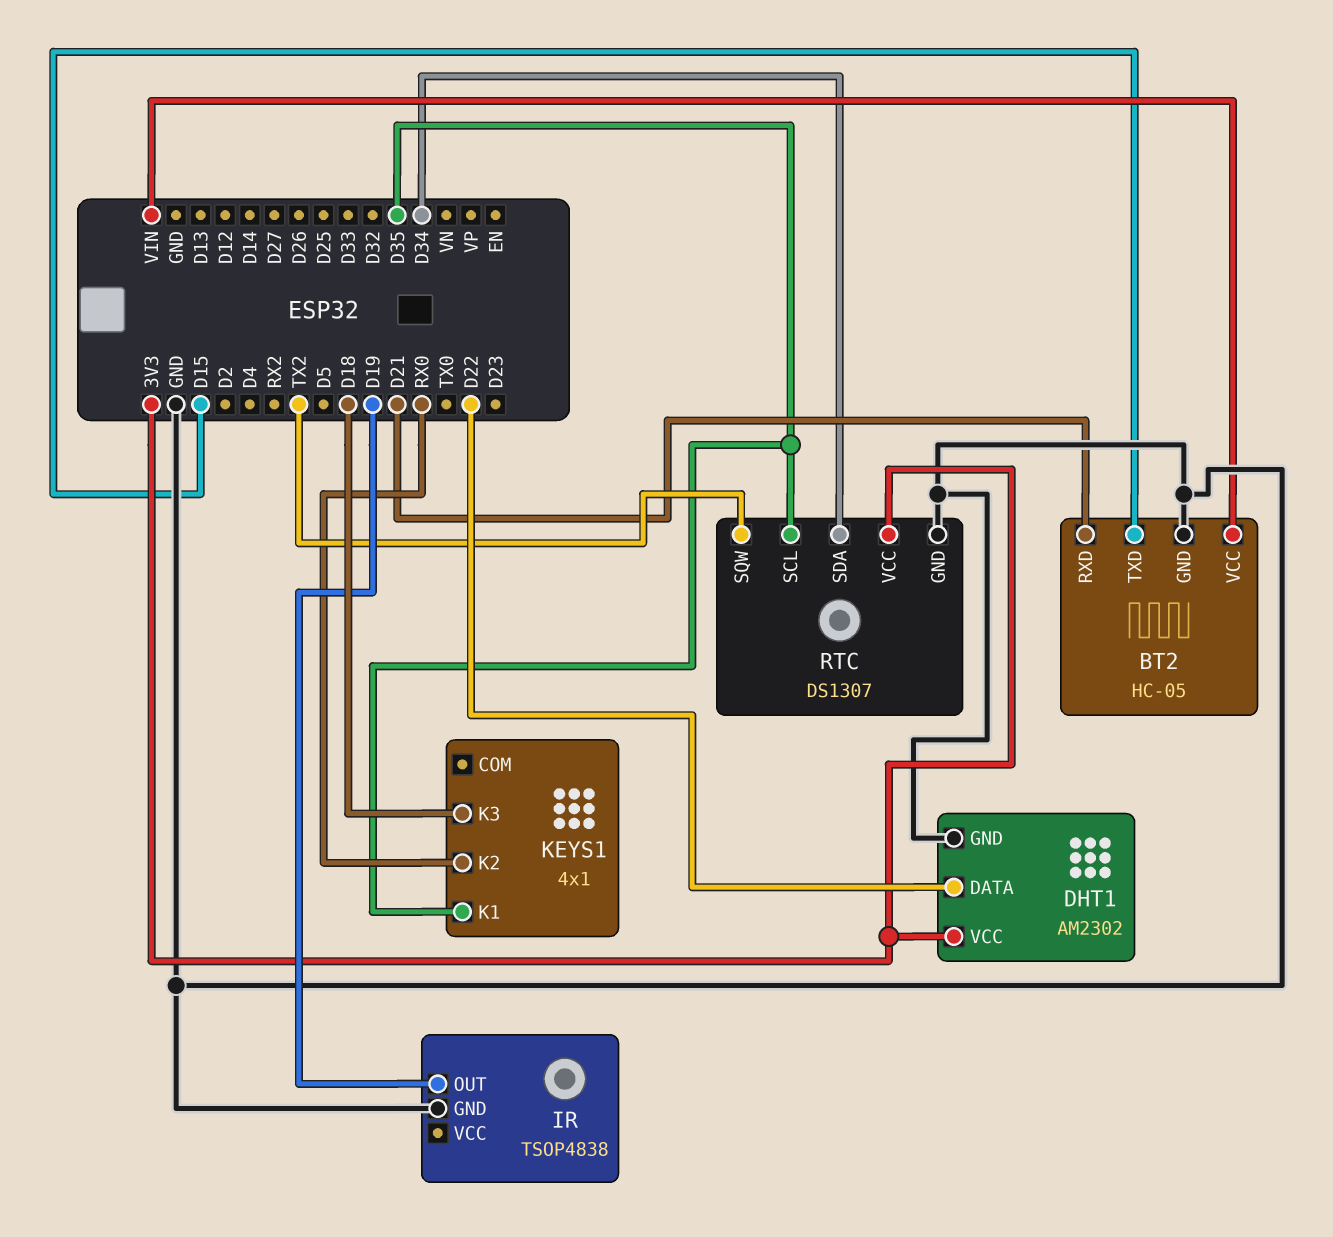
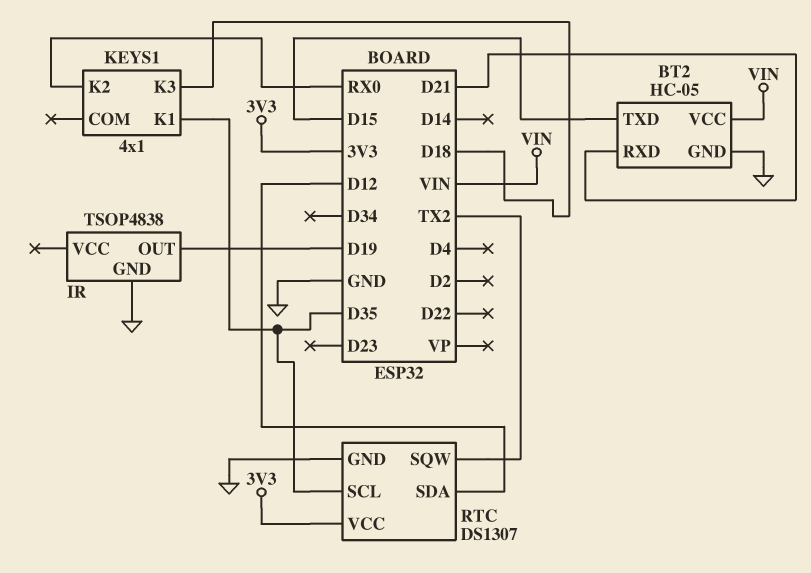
DHT1: AM2302 -> none
DHT1 pin DATA: D22 -> none
DHT1 pin GND: GND -> none
DHT1 pin VCC: 3V3 -> none
RTC pin SDA: D34 -> D12

